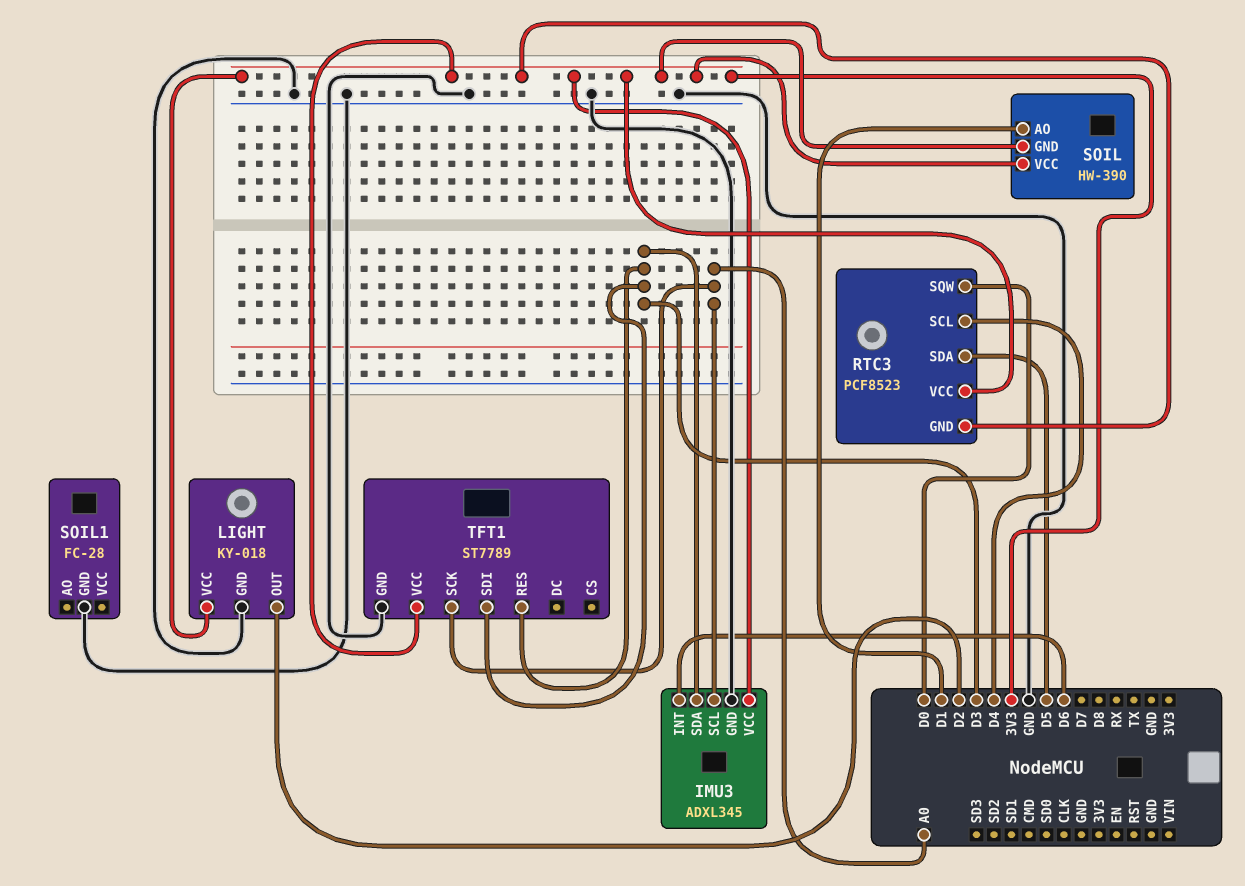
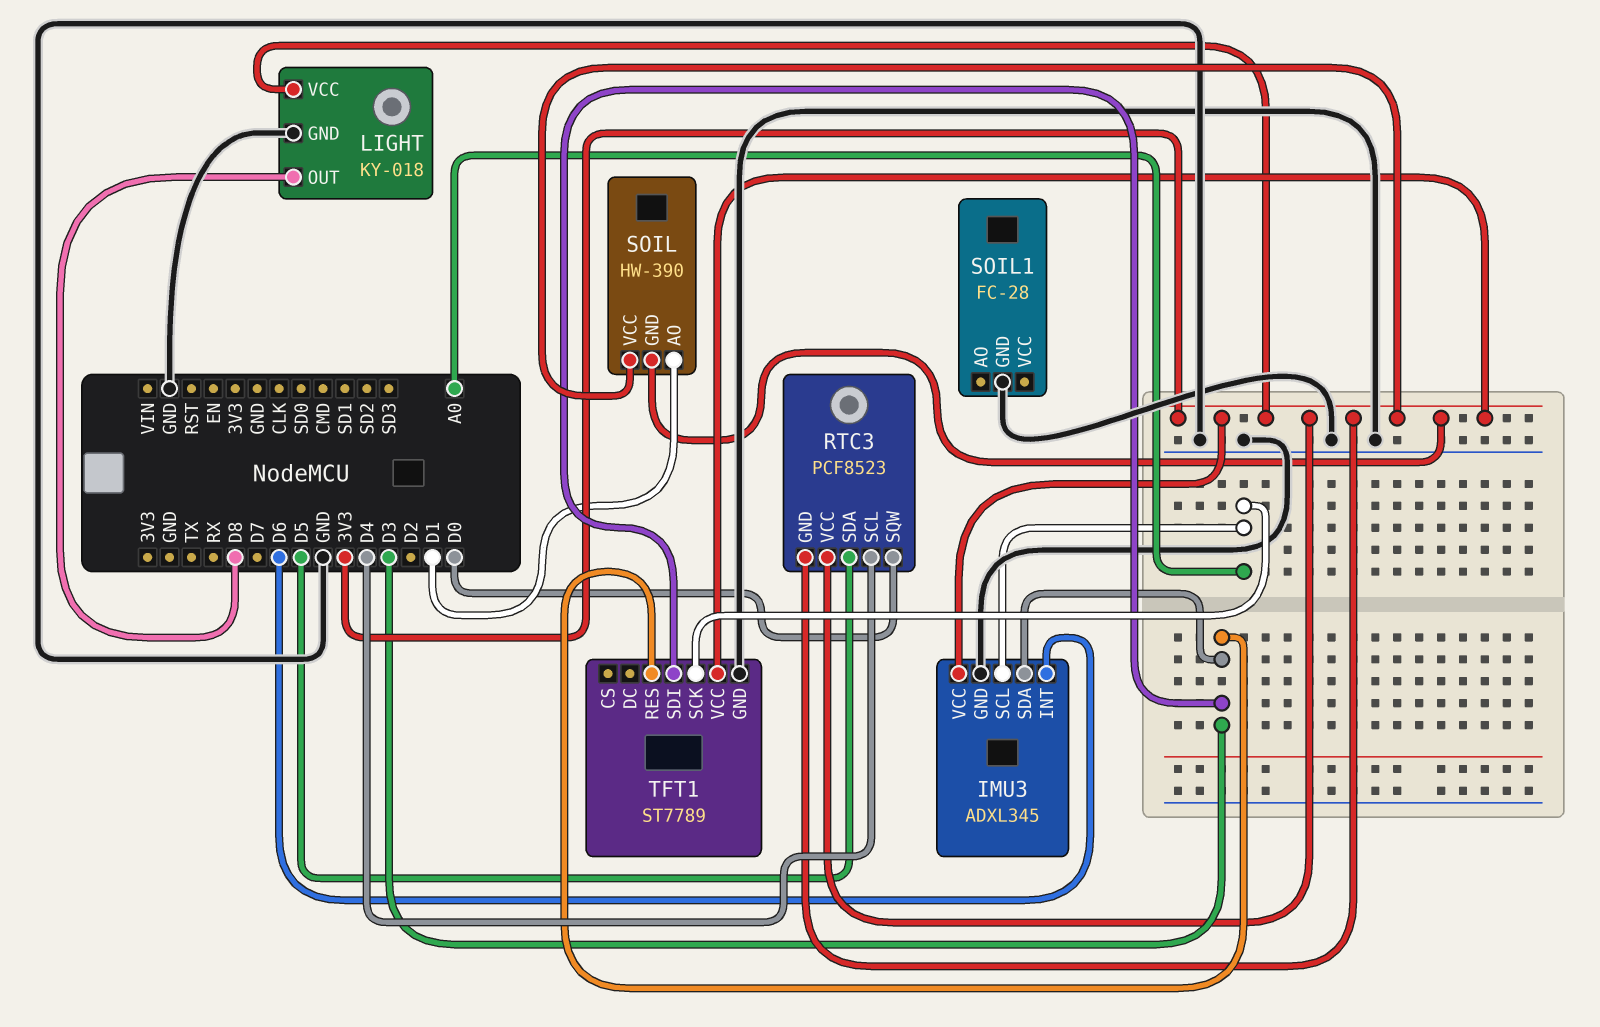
LIGHT pin OUT: D2 -> D8

